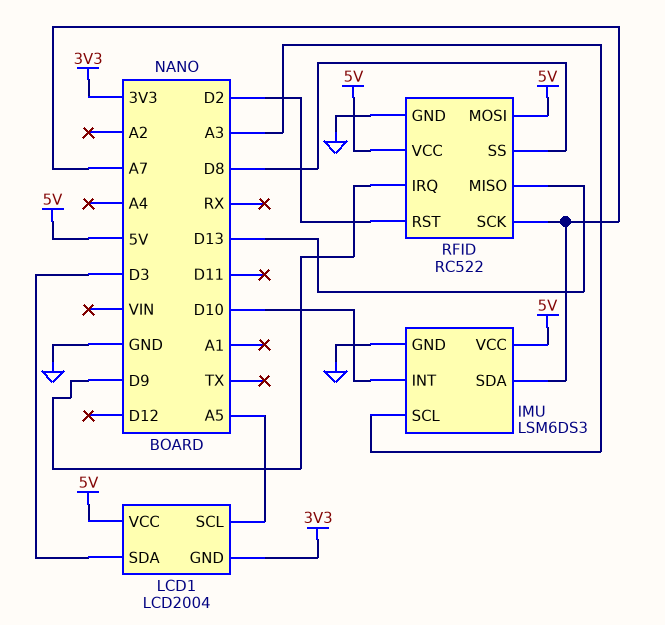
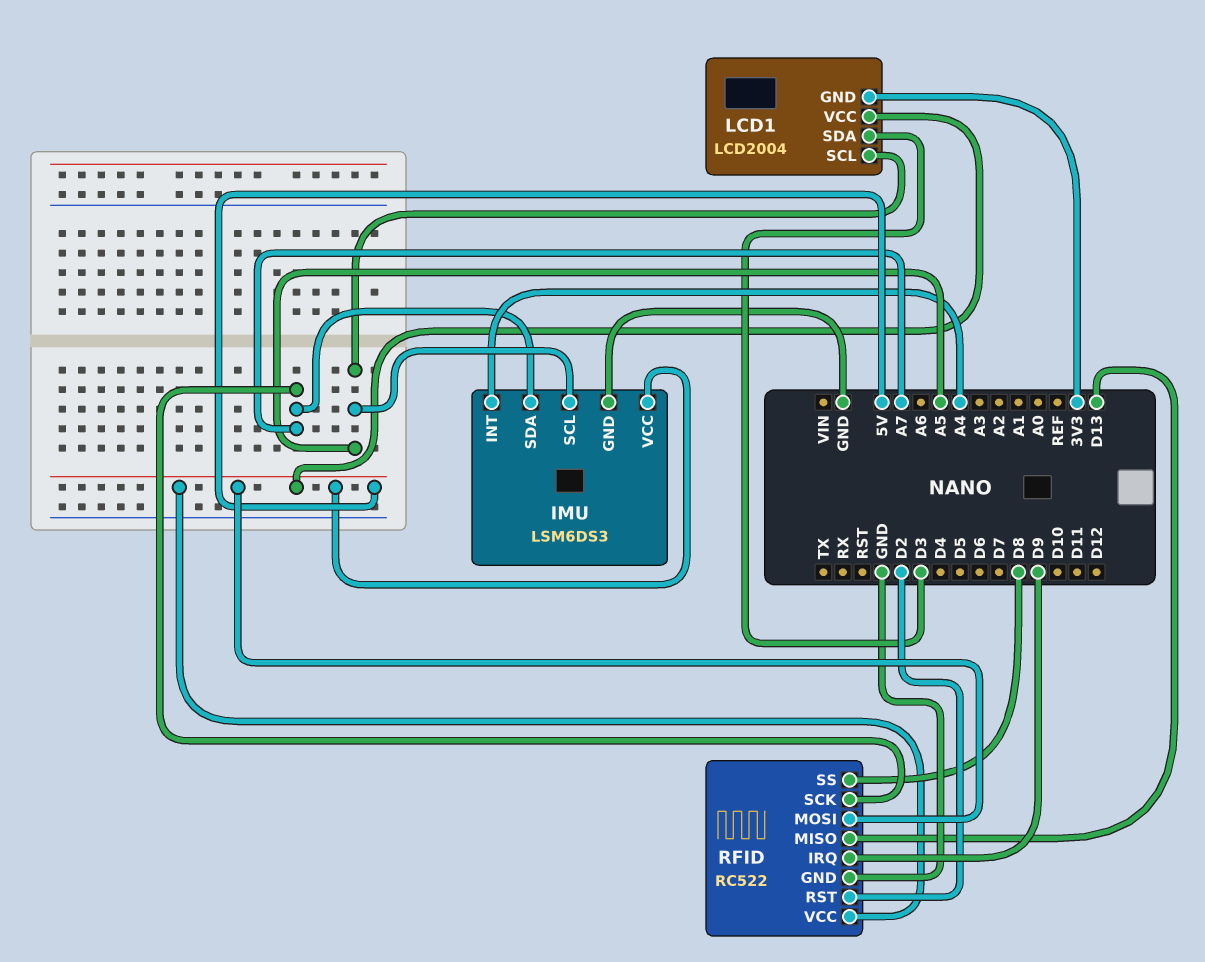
IMU pin INT: D10 -> A4
IMU pin SCL: A3 -> A5

